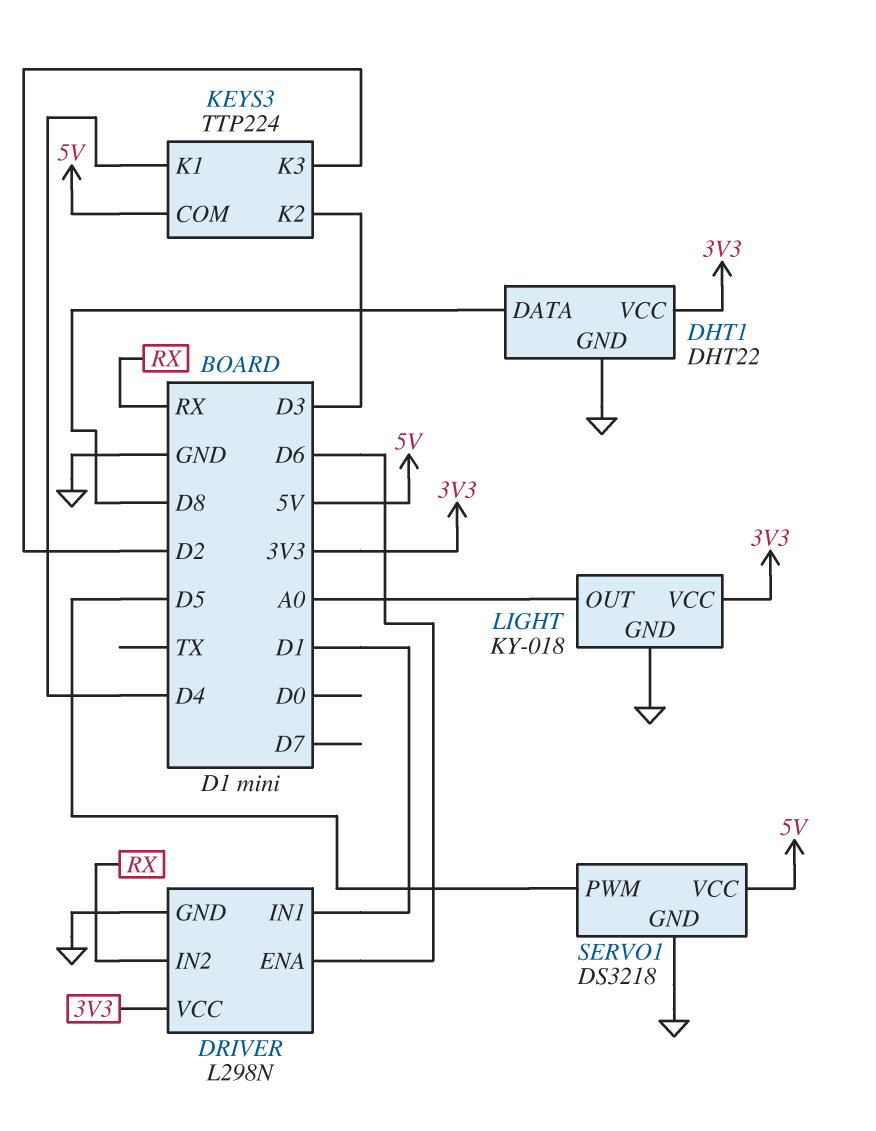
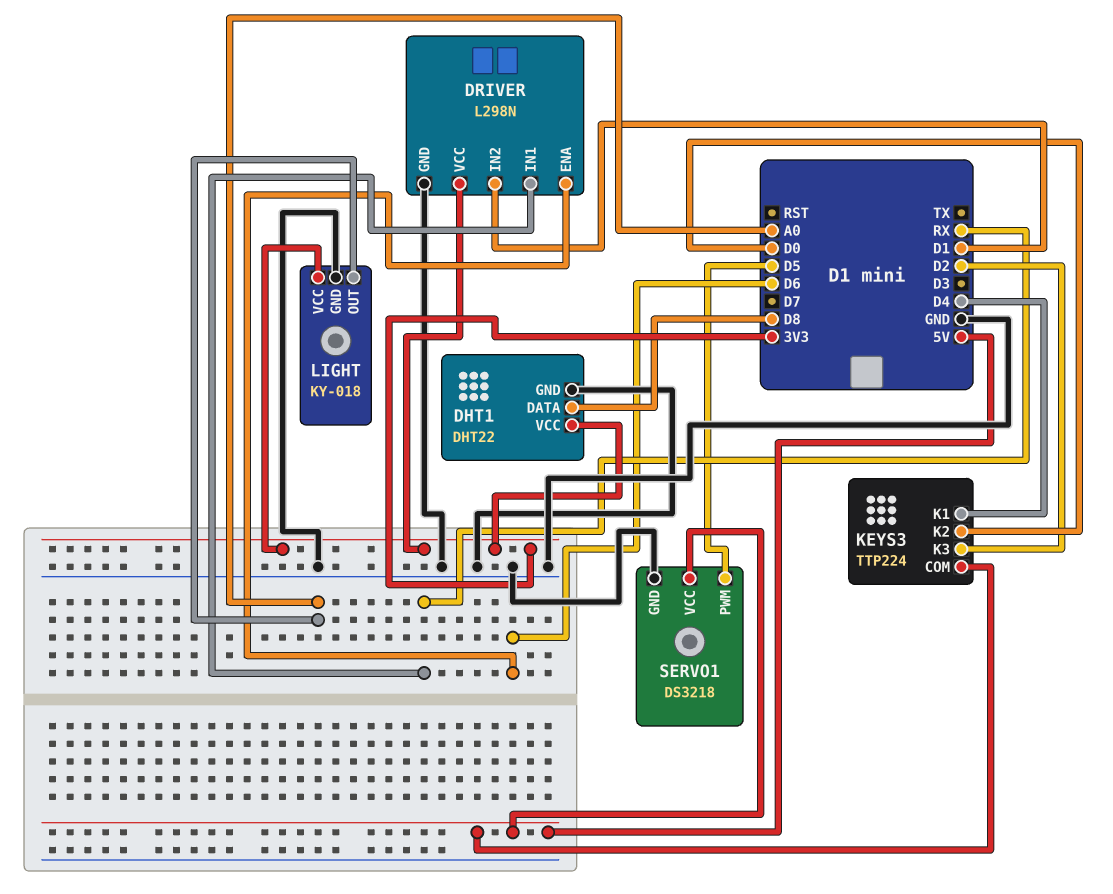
DRIVER pin IN1: D1 -> RX
DRIVER pin IN2: RX -> D1
KEYS3 pin K2: D3 -> D0

